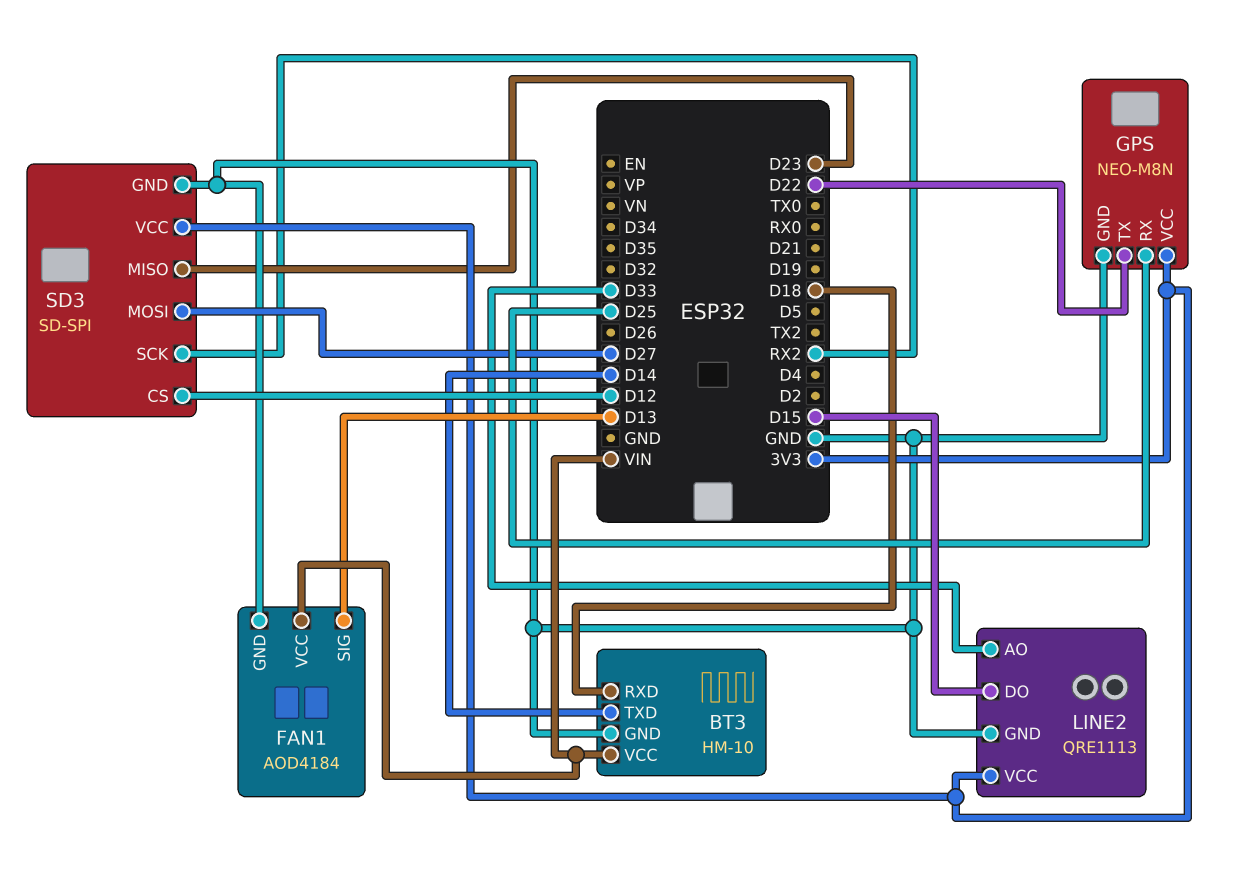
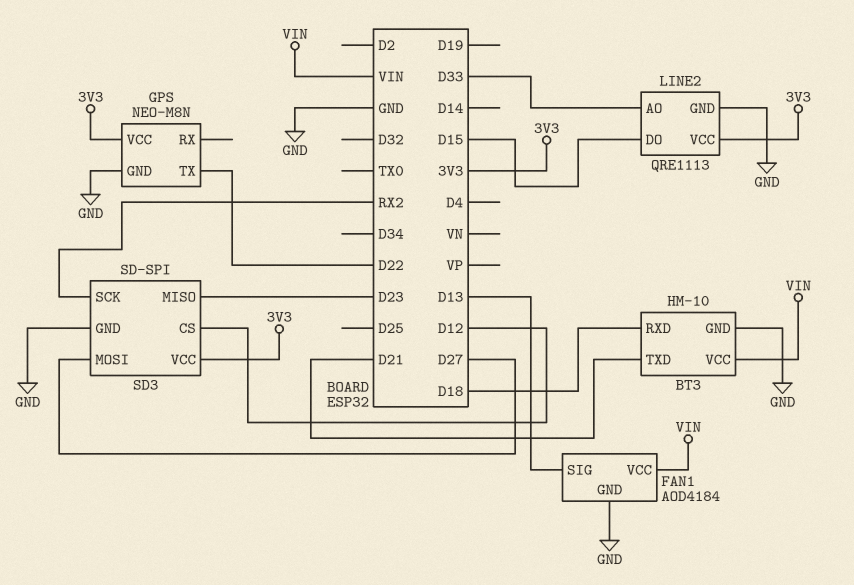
BT3 pin TXD: D14 -> D21
GPS pin RX: D25 -> none

